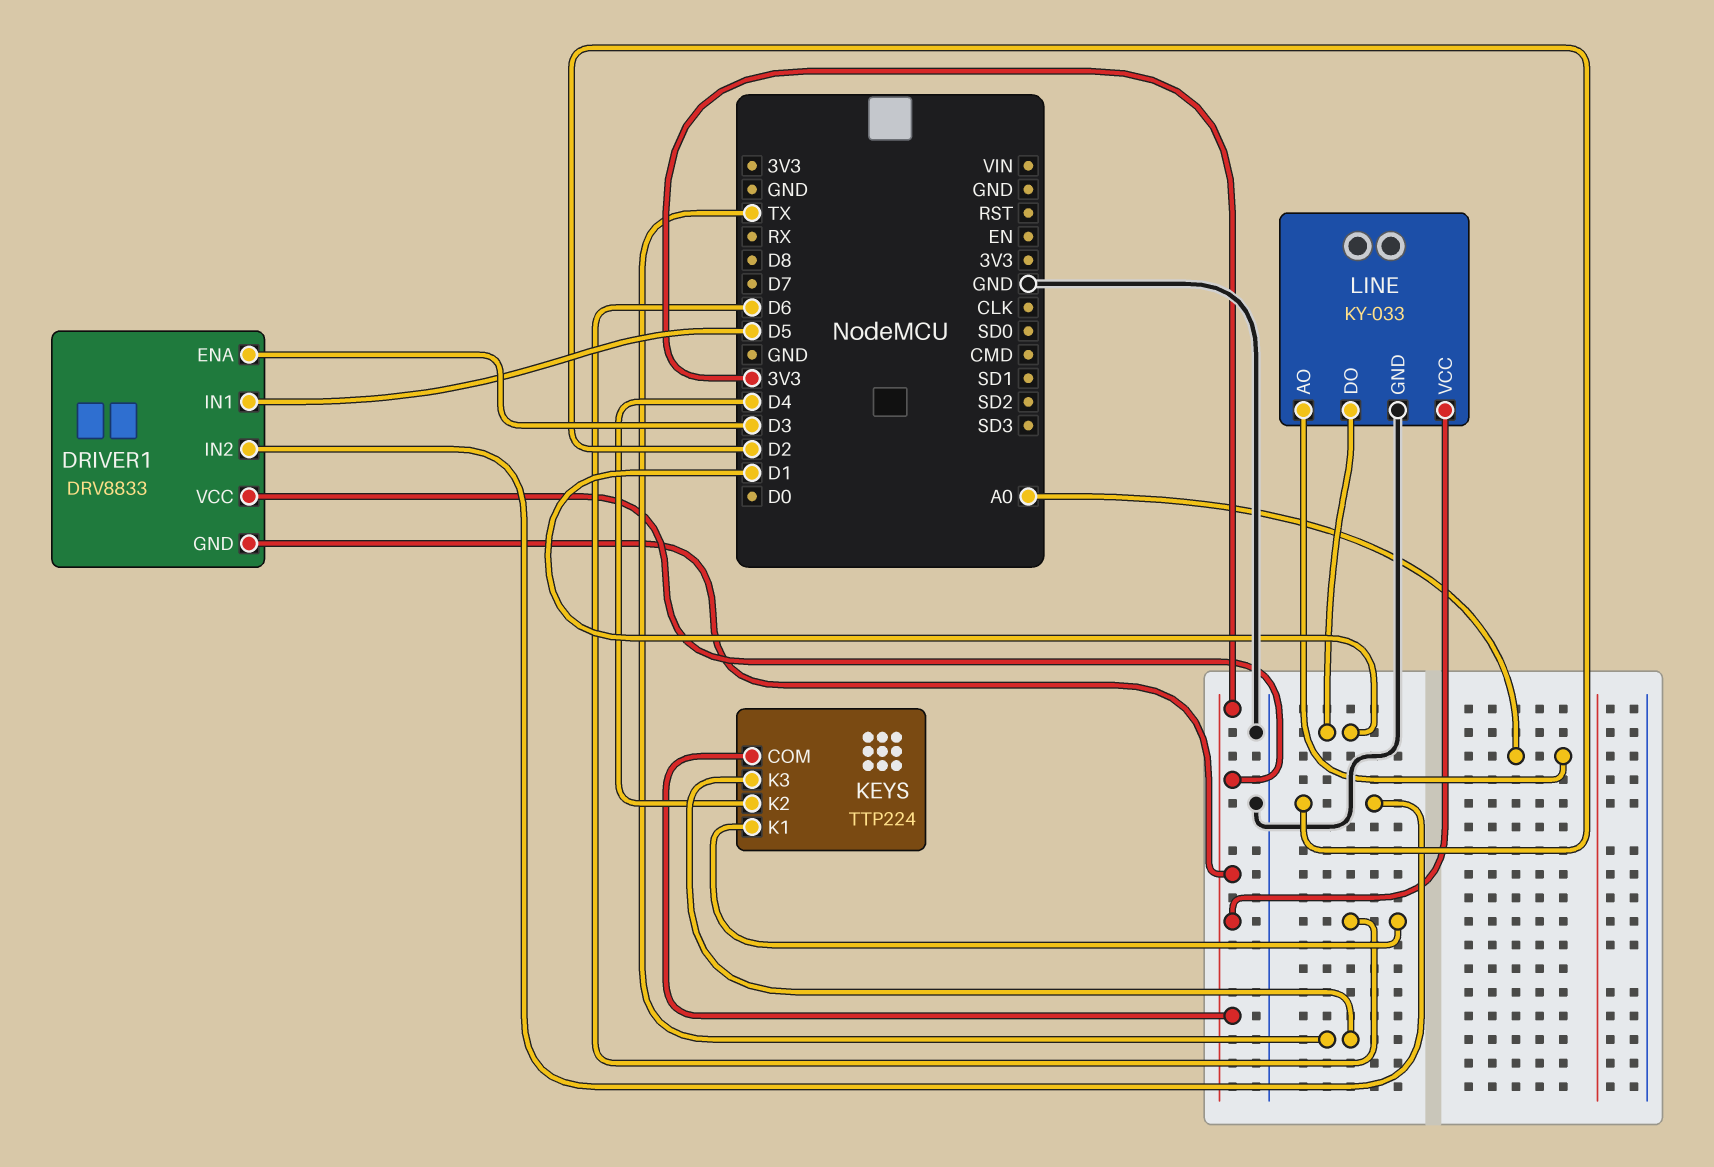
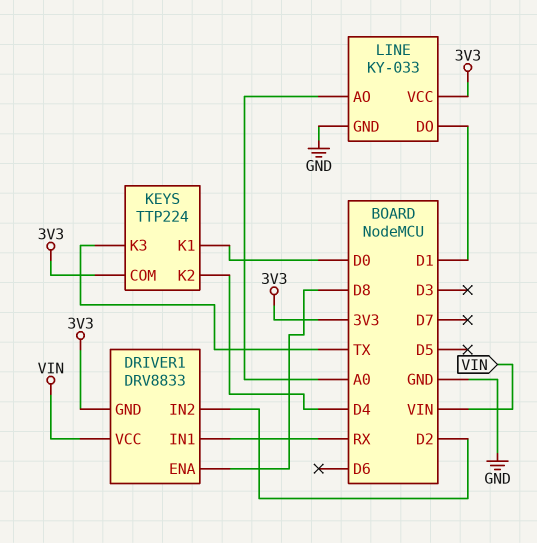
DRIVER1 pin ENA: D3 -> D8
DRIVER1 pin IN1: D5 -> RX
DRIVER1 pin VCC: 3V3 -> VIN
KEYS pin K1: D6 -> D0

